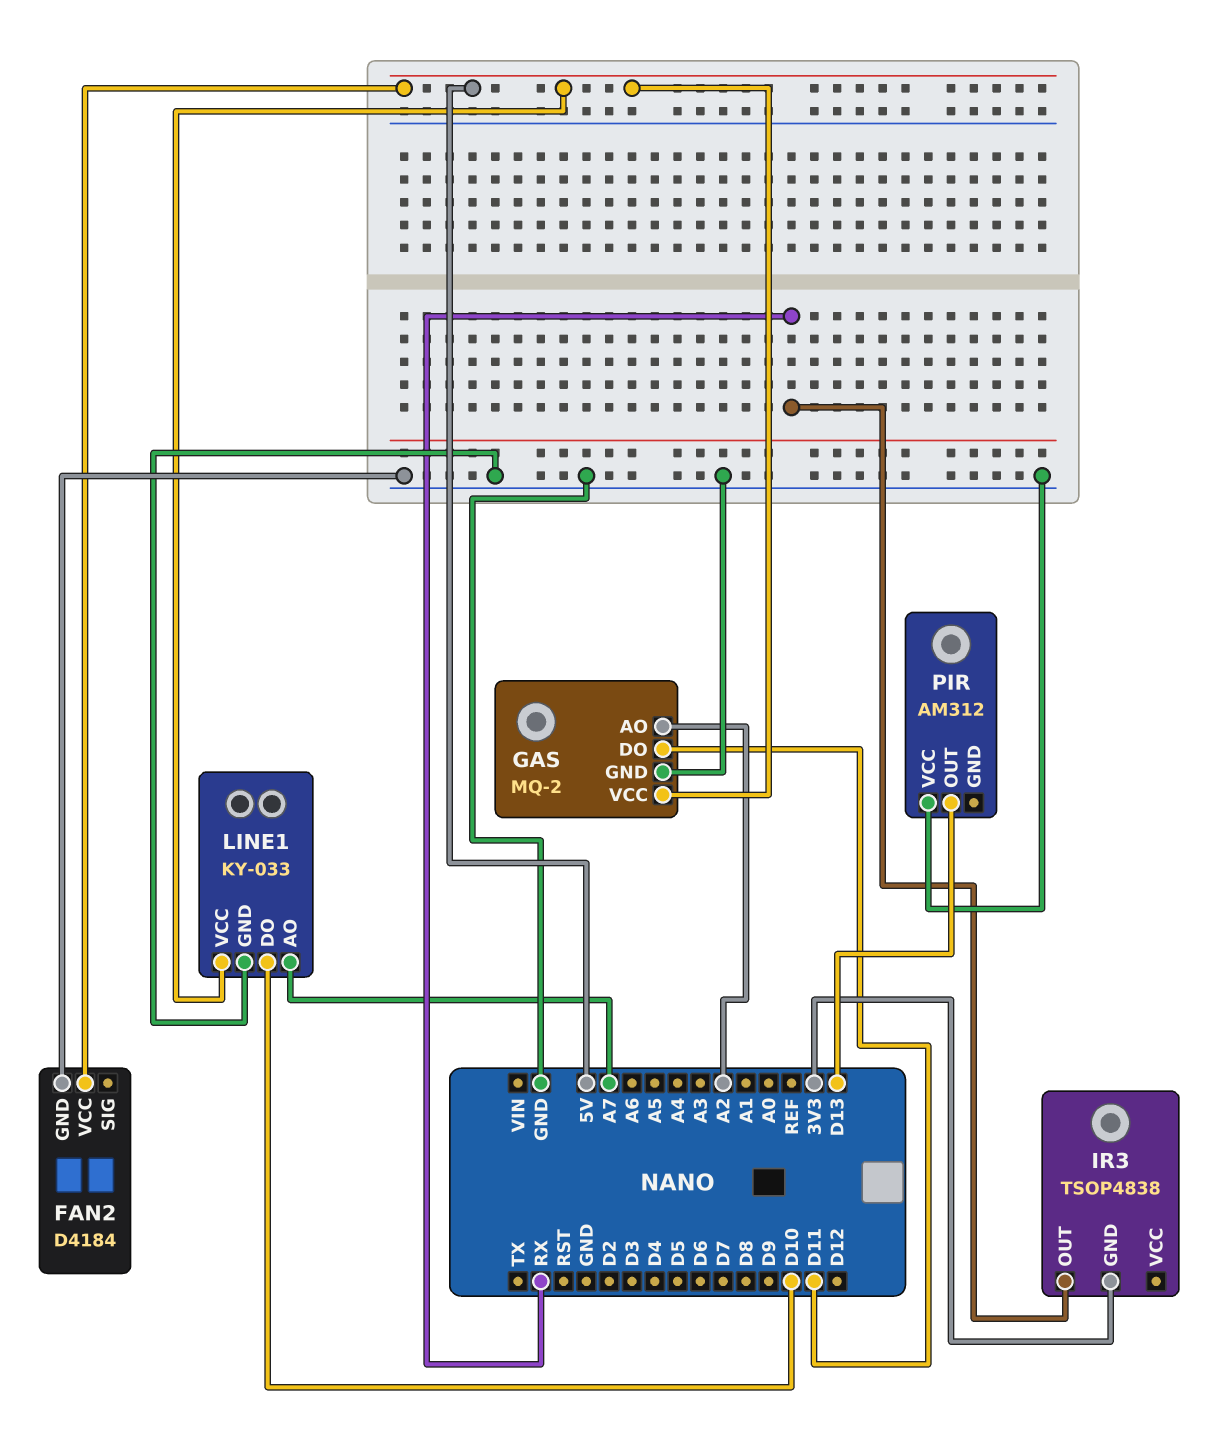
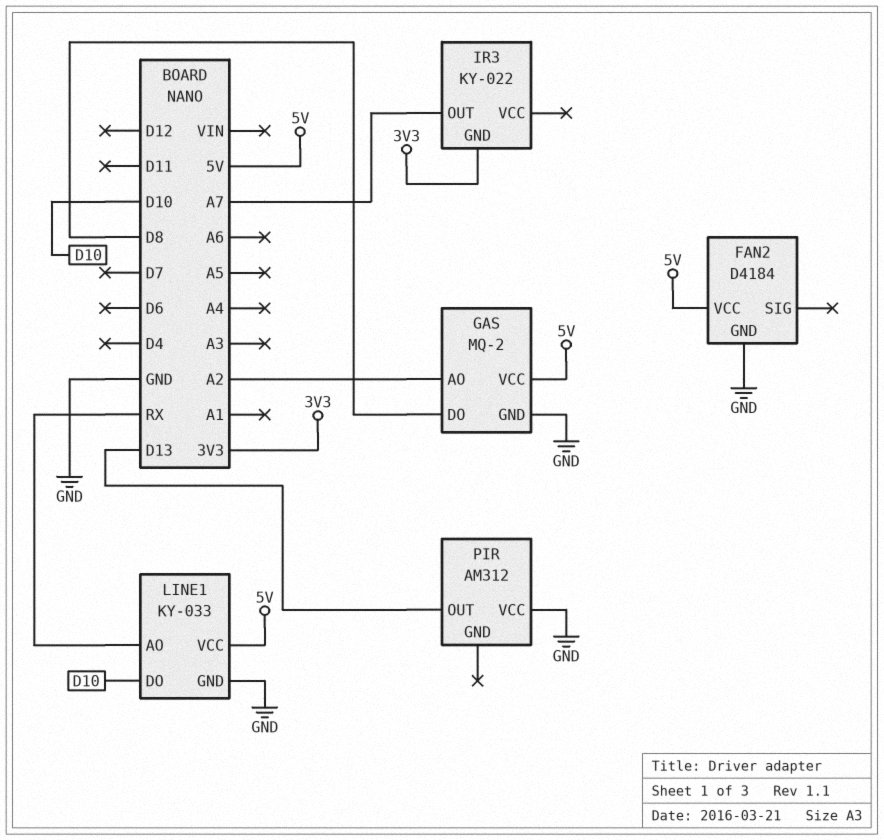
GAS pin DO: D11 -> D8
IR3: TSOP4838 -> KY-022
IR3 pin OUT: RX -> A7
LINE1 pin AO: A7 -> RX

